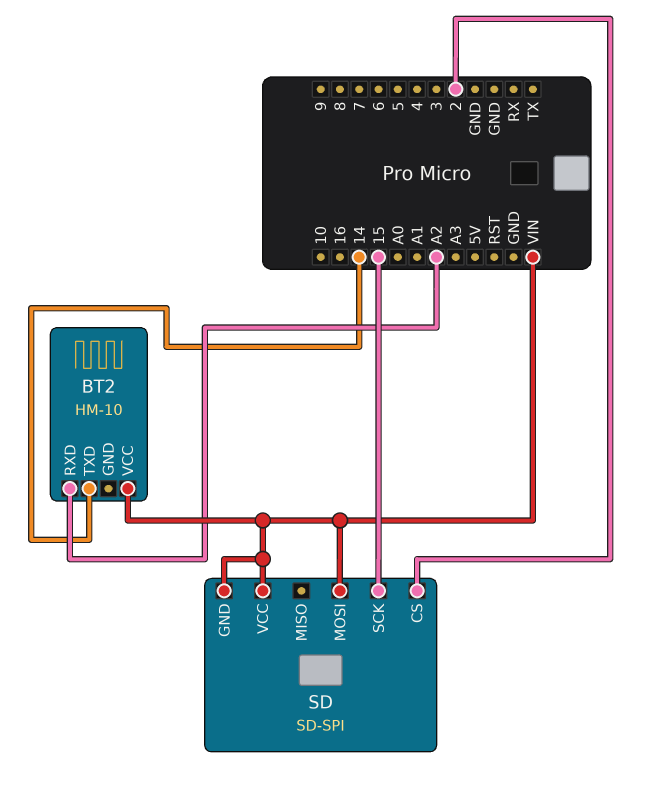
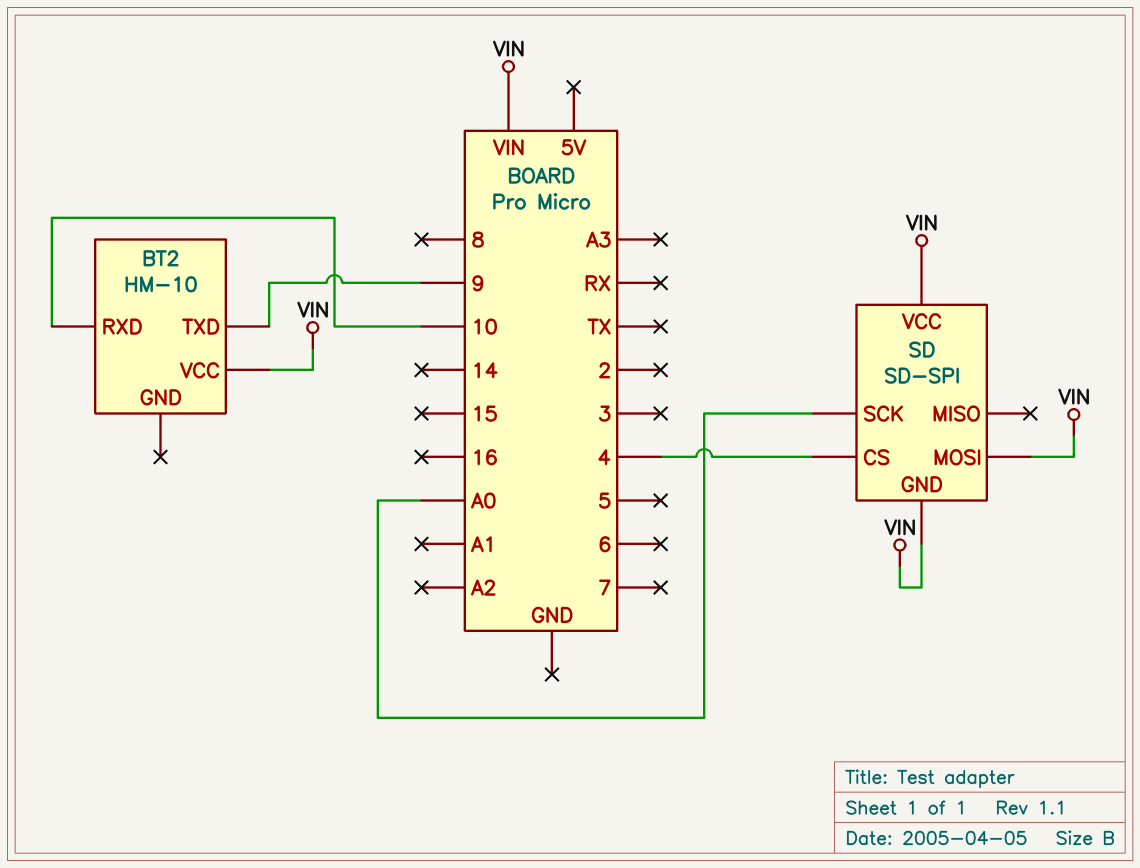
BT2 pin RXD: A2 -> 10
BT2 pin TXD: 14 -> 9
SD pin CS: 2 -> 4
SD pin SCK: 15 -> A0

